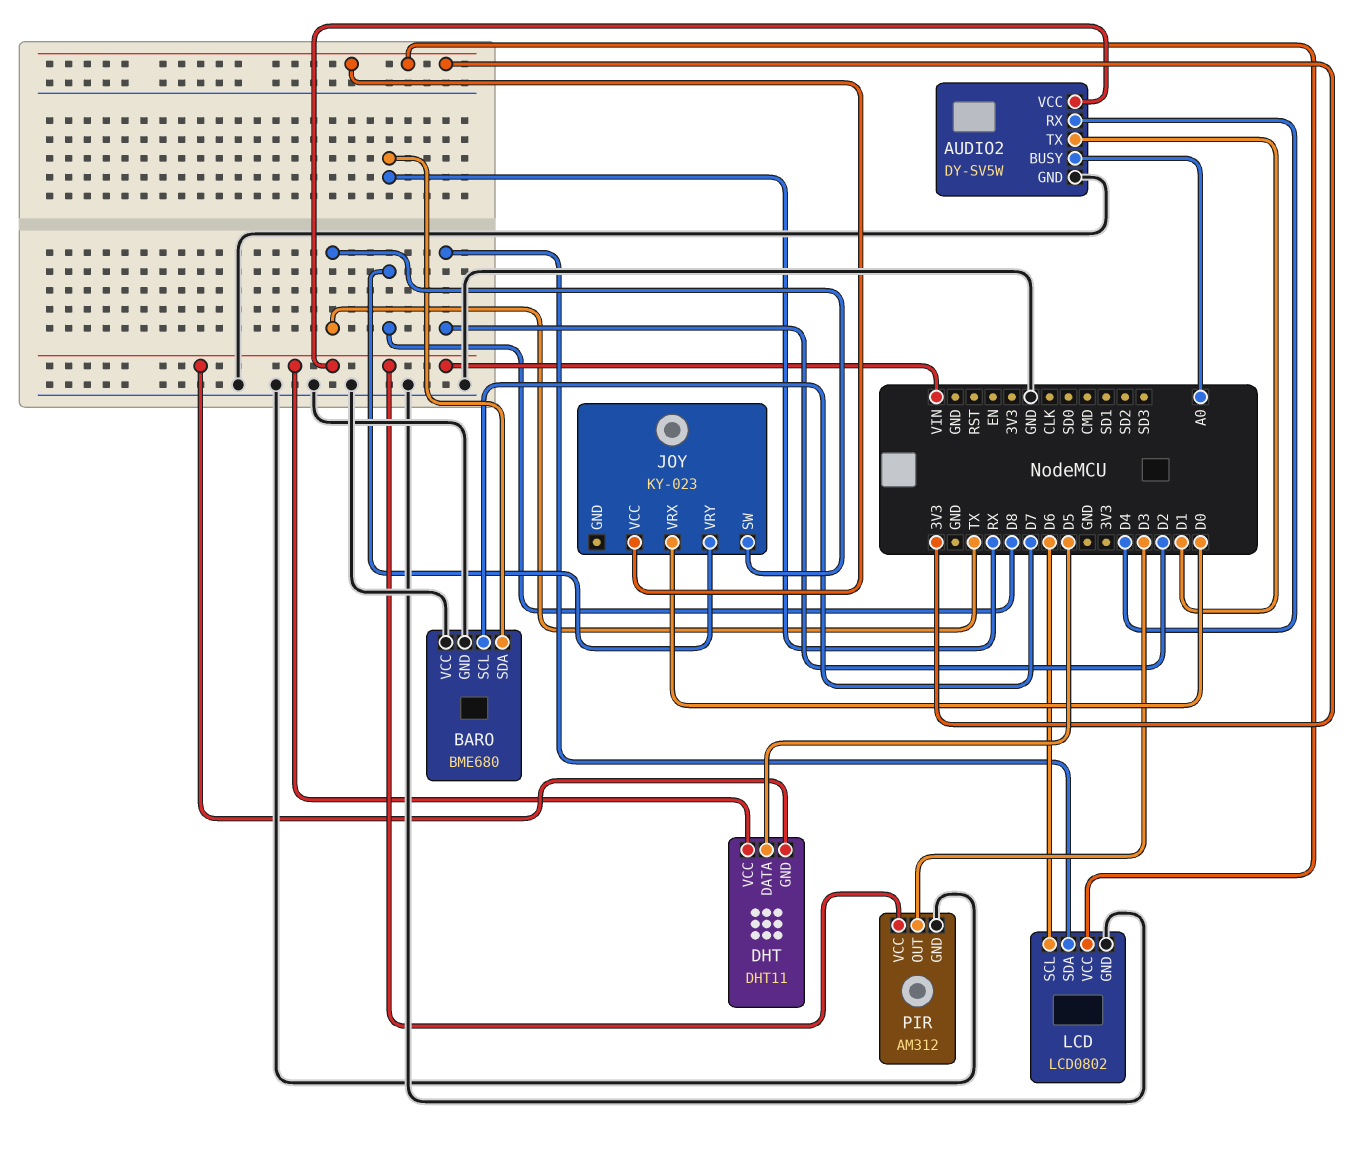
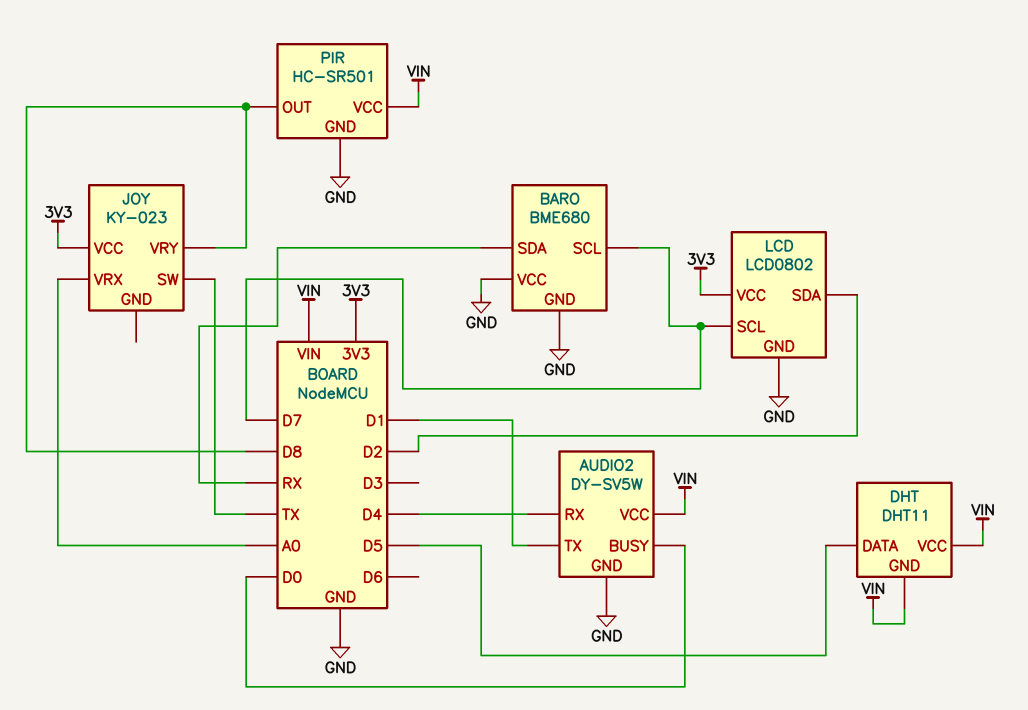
AUDIO2 pin BUSY: A0 -> D0
JOY pin VRX: D0 -> A0
LCD pin SCL: D6 -> D7
PIR: AM312 -> HC-SR501
PIR pin OUT: D3 -> D8

